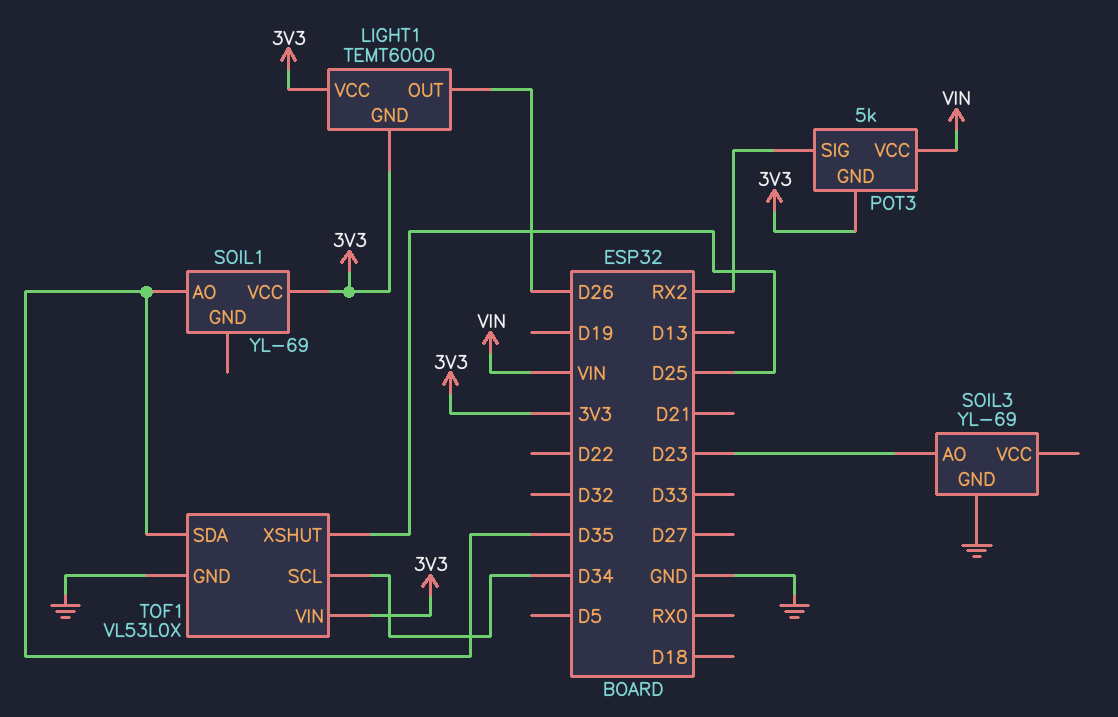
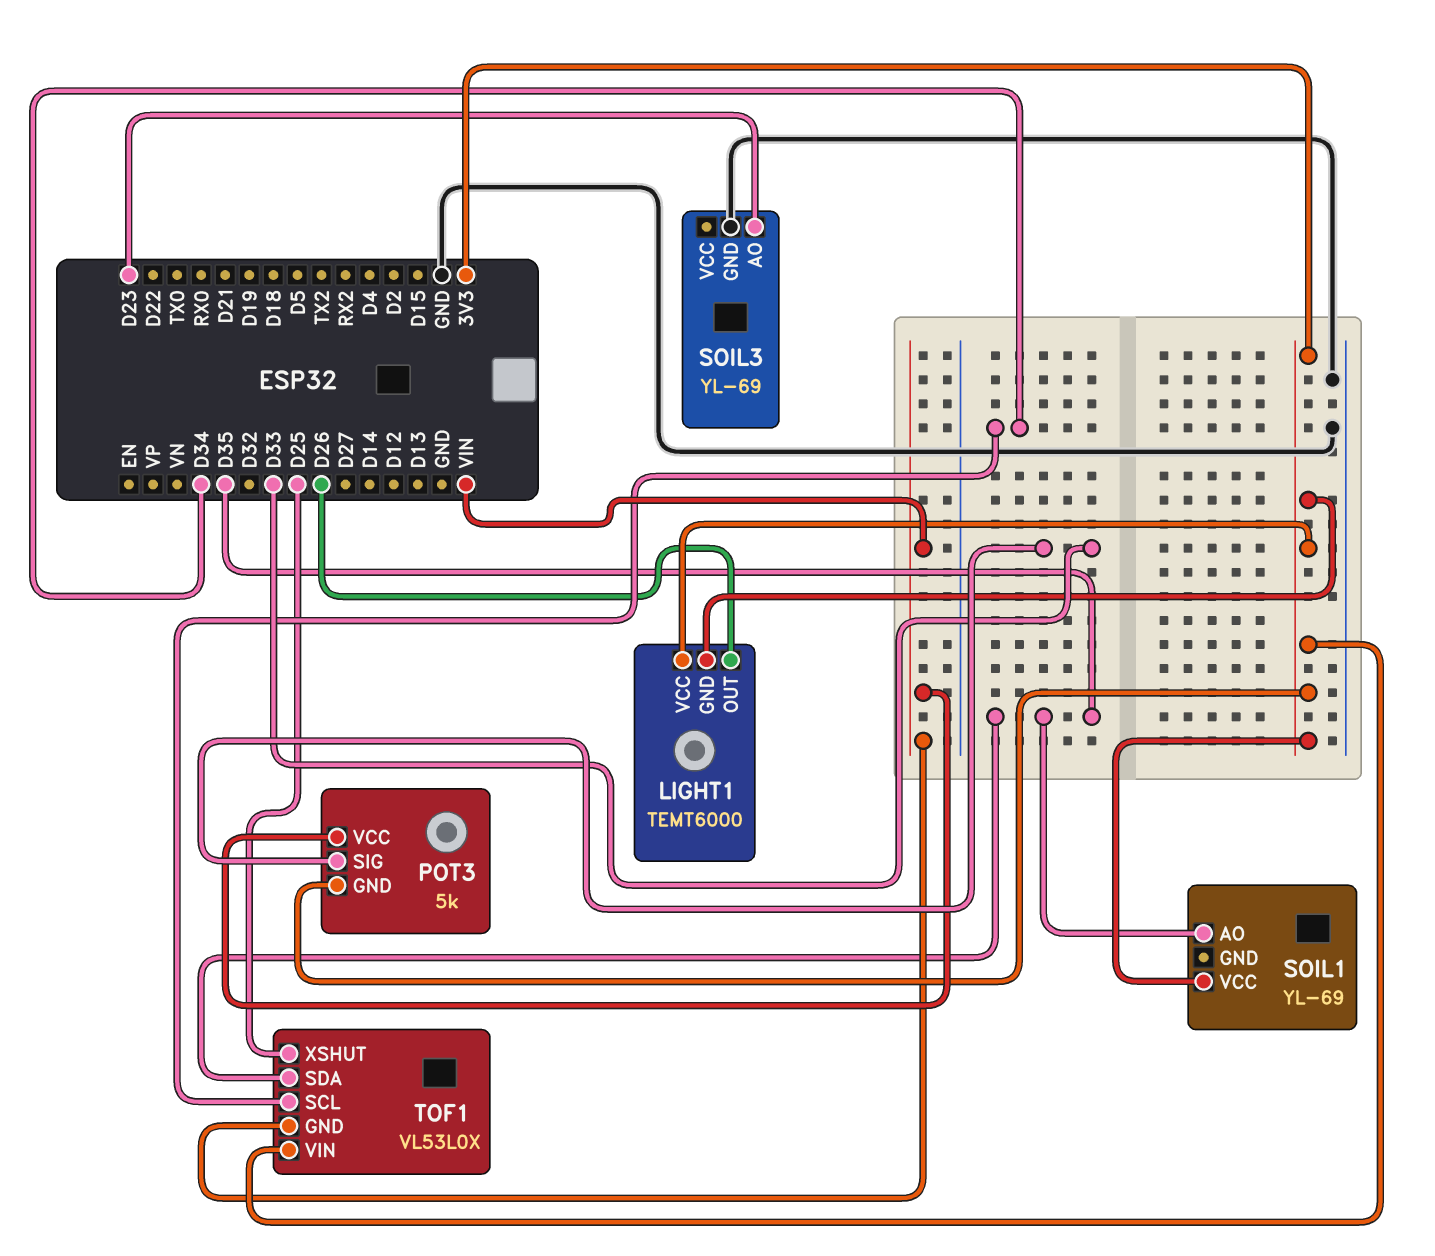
POT3 pin SIG: RX2 -> D33
TOF1 pin GND: GND -> VIN

